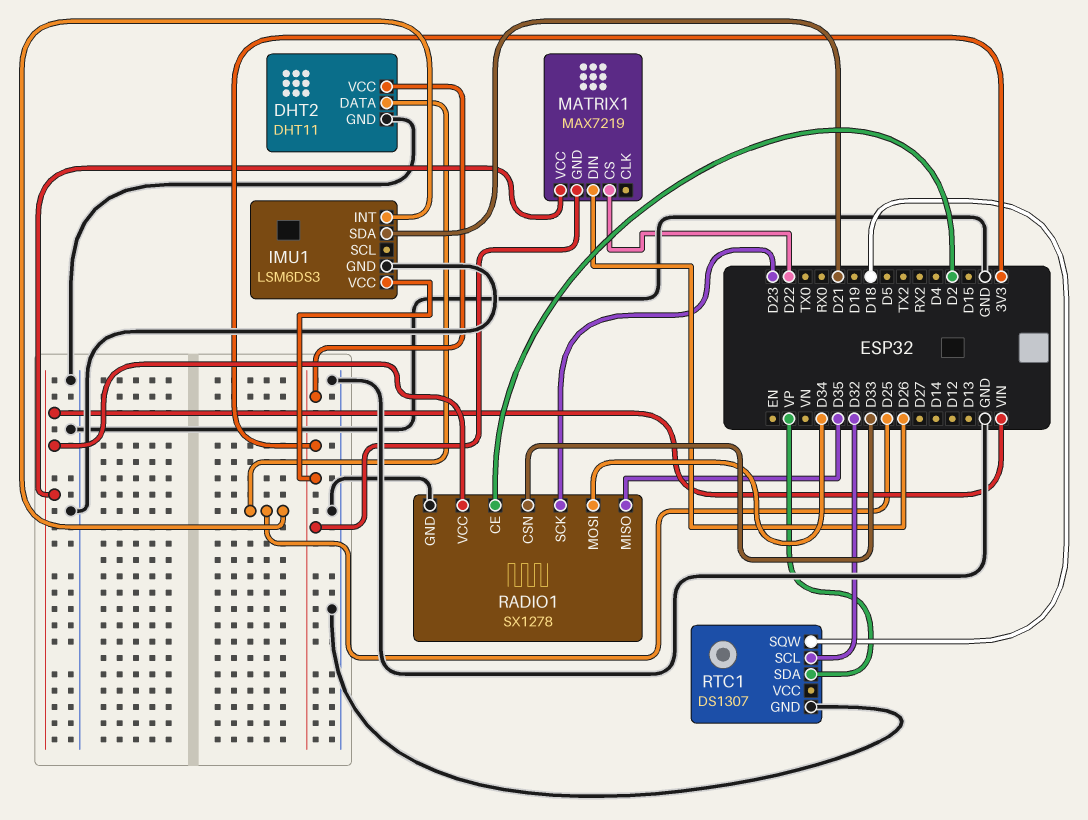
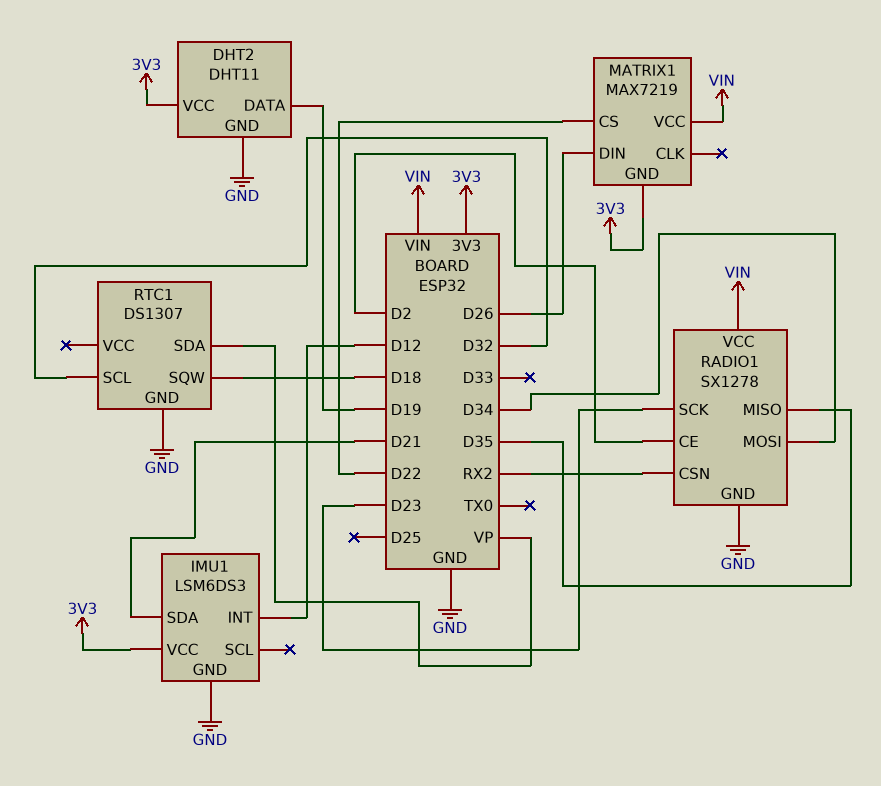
DHT2 pin DATA: D25 -> D19
IMU1 pin INT: D25 -> D12
RADIO1 pin CSN: D33 -> RX2

